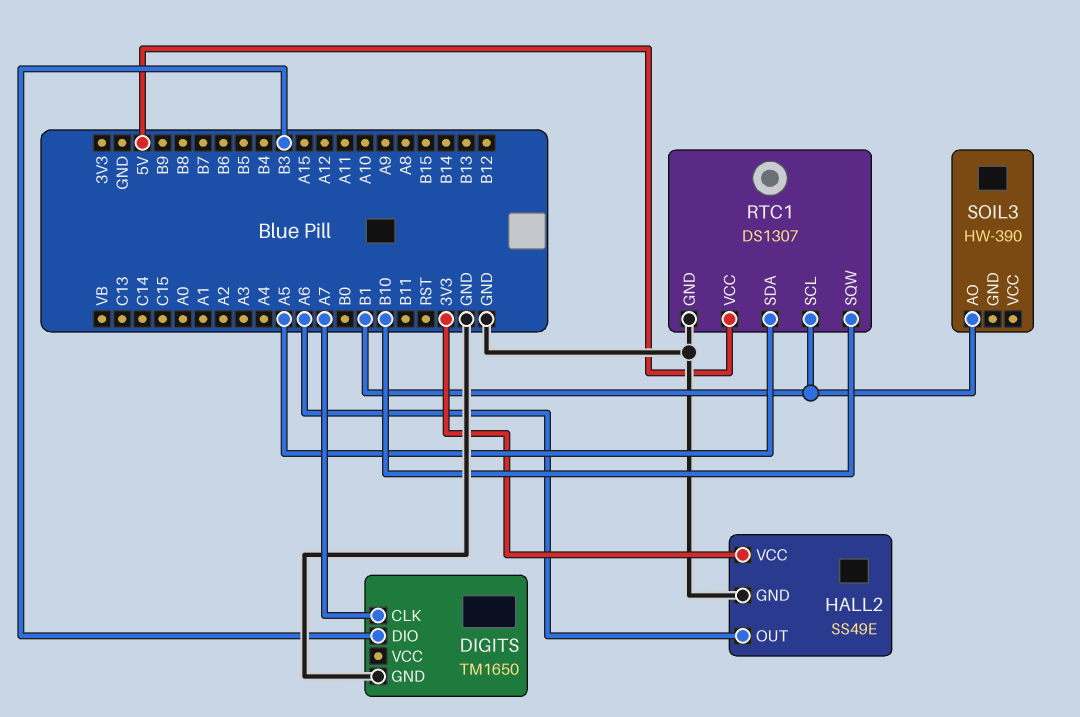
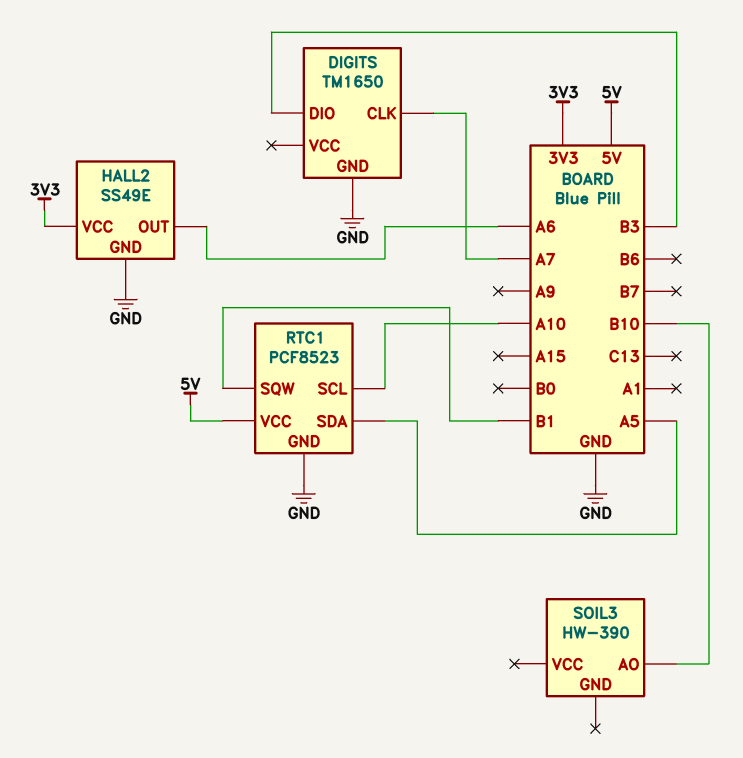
RTC1: DS1307 -> PCF8523
RTC1 pin SCL: B1 -> A10
RTC1 pin SQW: B10 -> B1
SOIL3 pin AO: B1 -> B10

